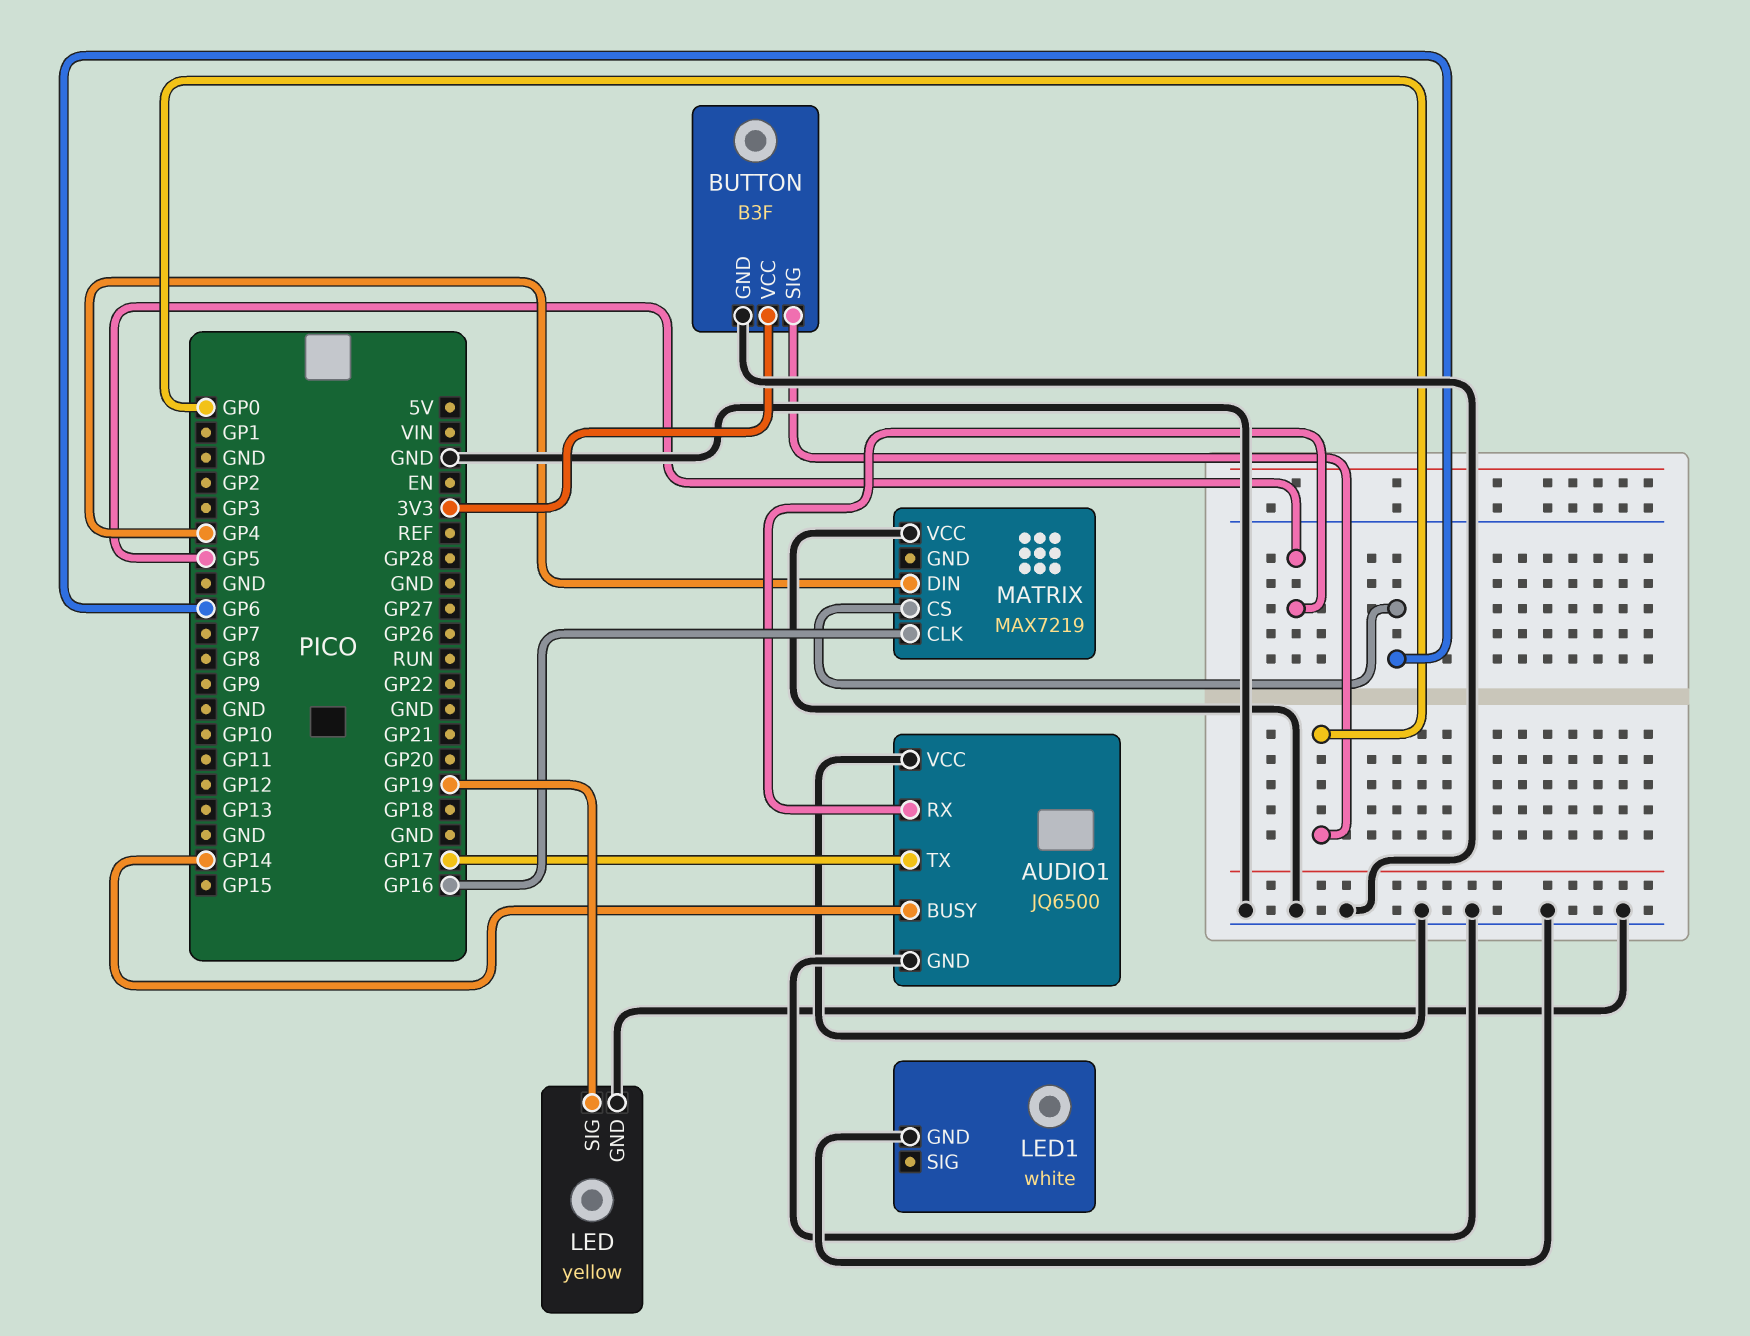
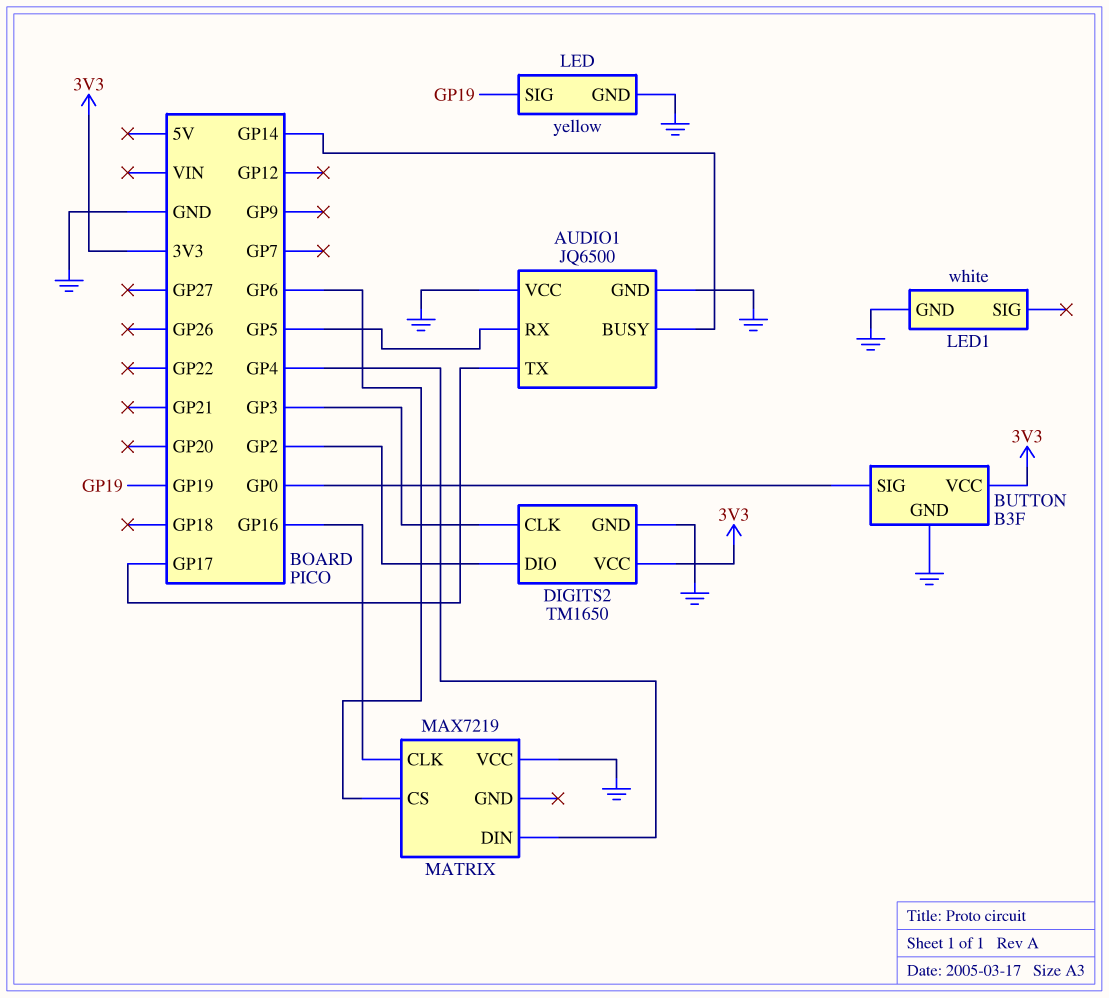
DIGITS2: none -> TM1650
DIGITS2 pin CLK: none -> GP3
DIGITS2 pin DIO: none -> GP2
DIGITS2 pin GND: none -> GND
DIGITS2 pin VCC: none -> 3V3

